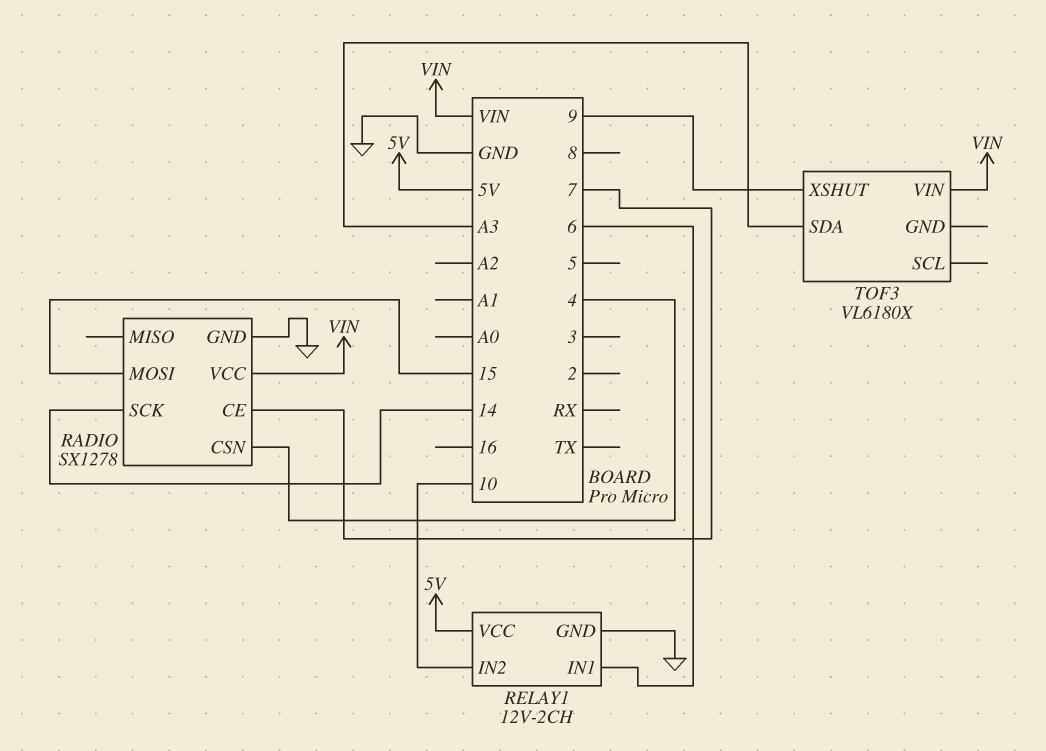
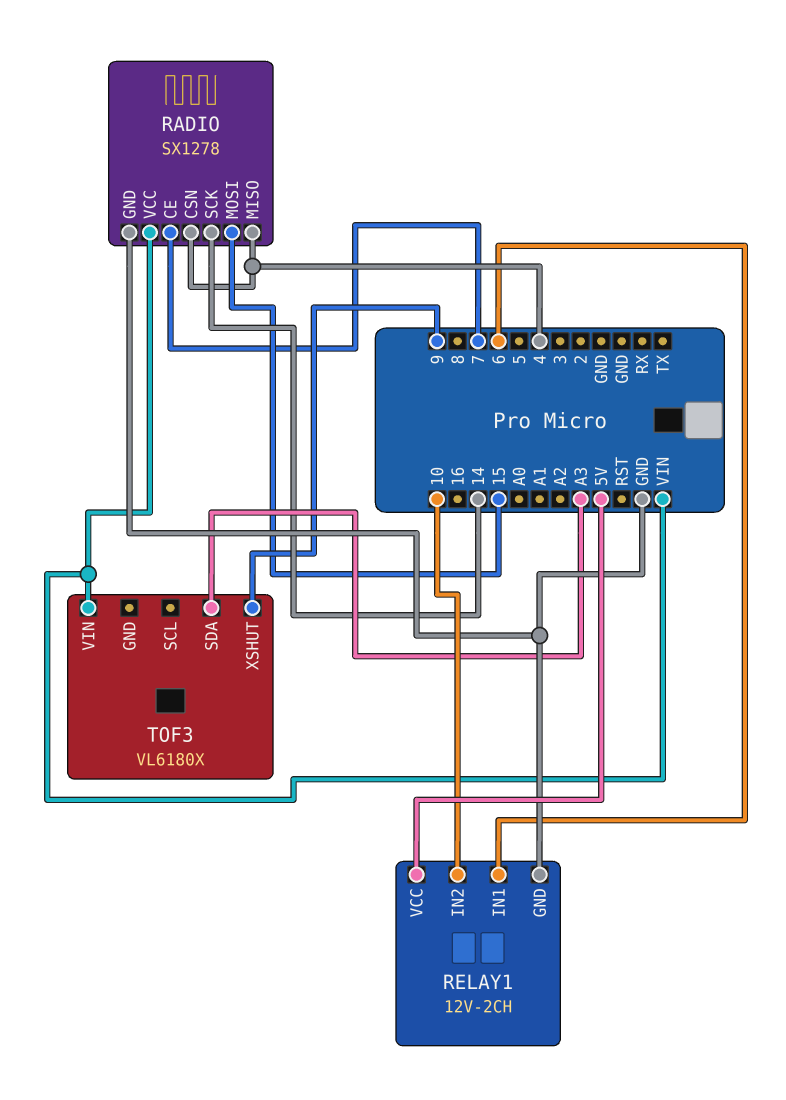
RADIO pin MISO: none -> 4

